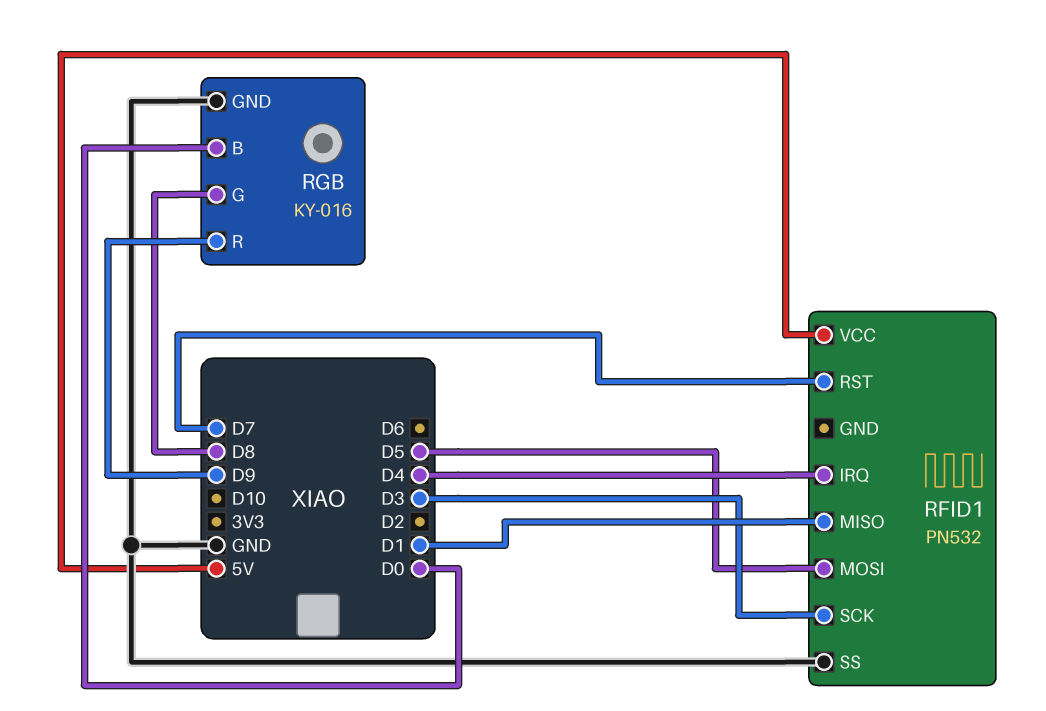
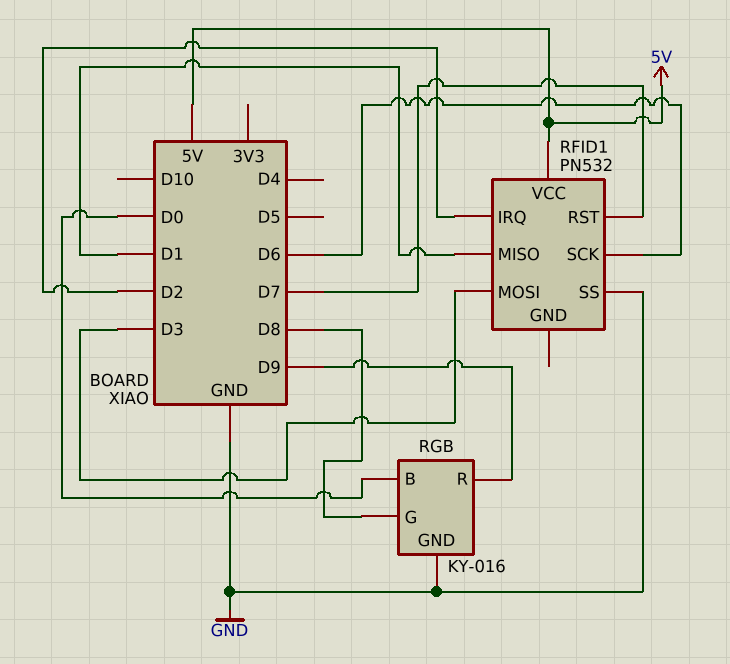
RFID1 pin IRQ: D4 -> D2
RFID1 pin MOSI: D5 -> D3
RFID1 pin SCK: D3 -> D6

